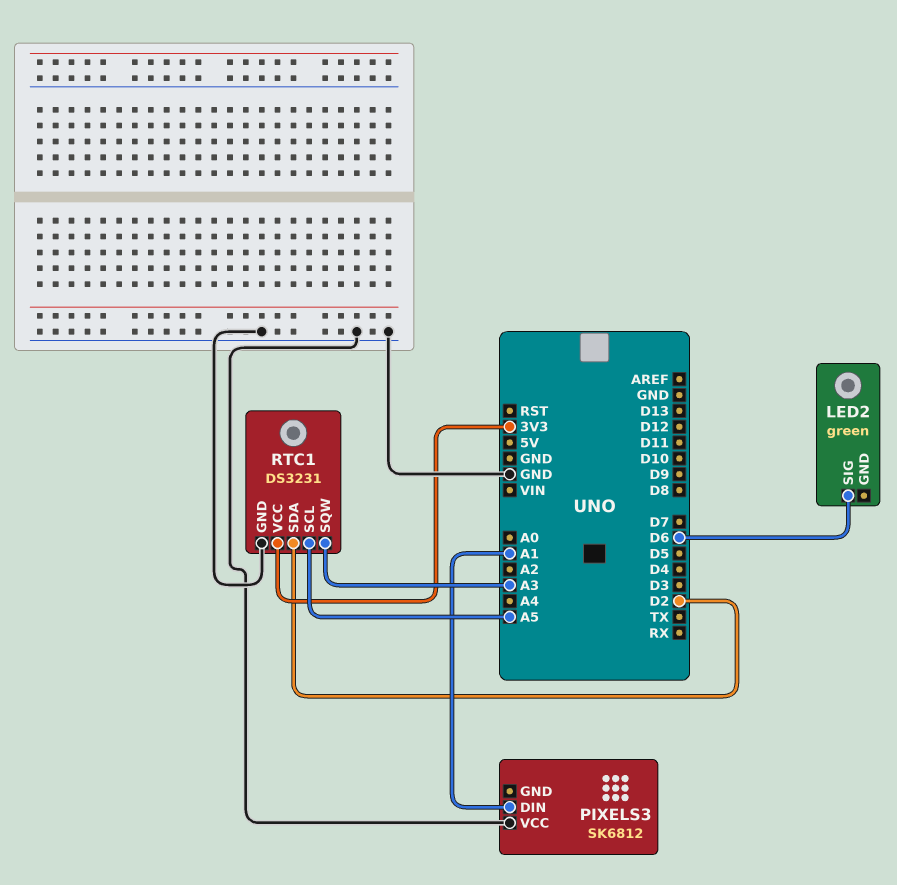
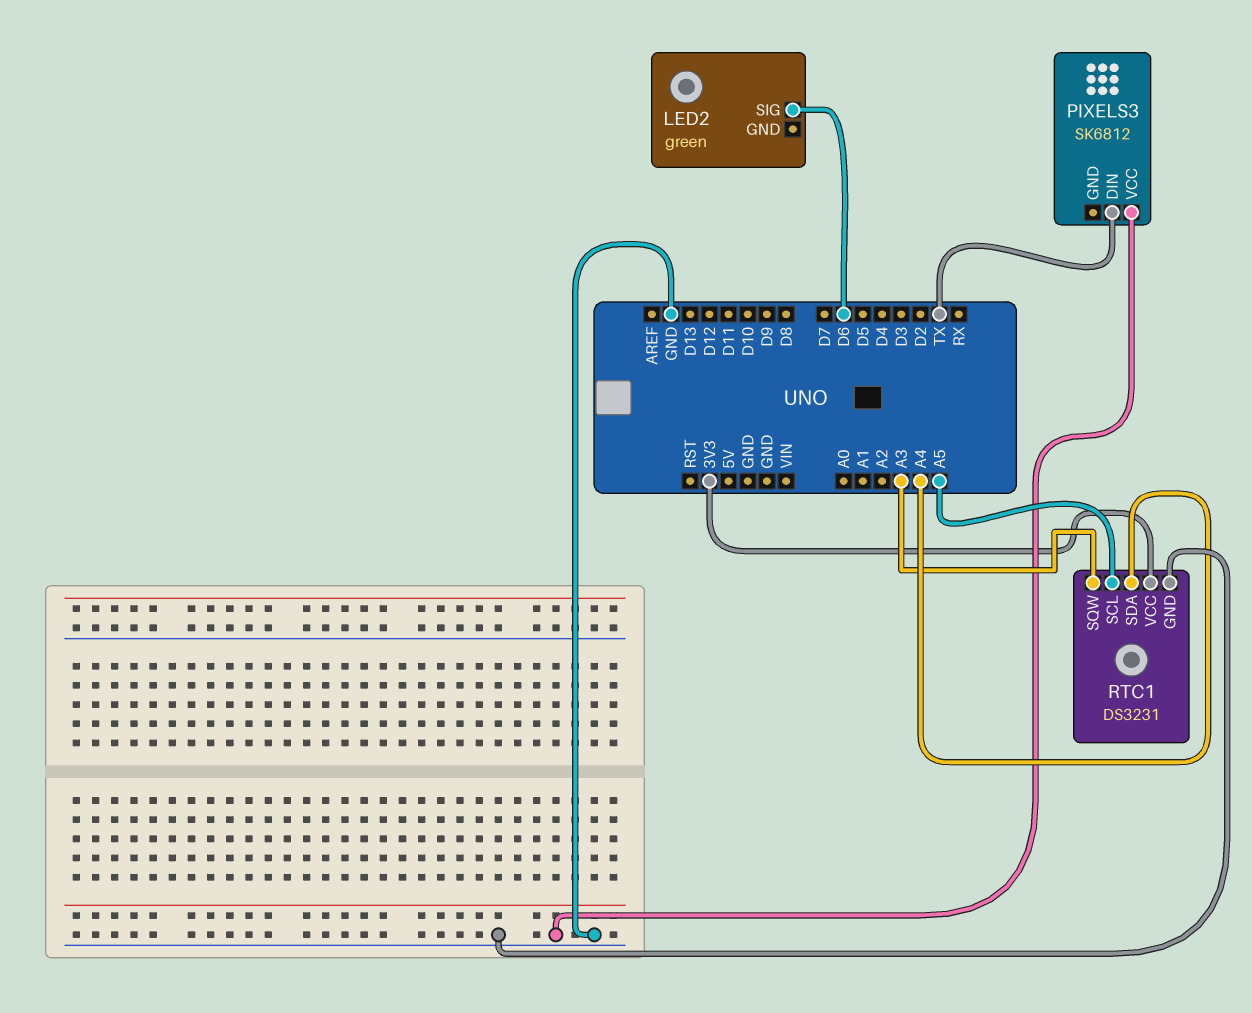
PIXELS3 pin DIN: A1 -> TX
RTC1 pin SDA: D2 -> A4

